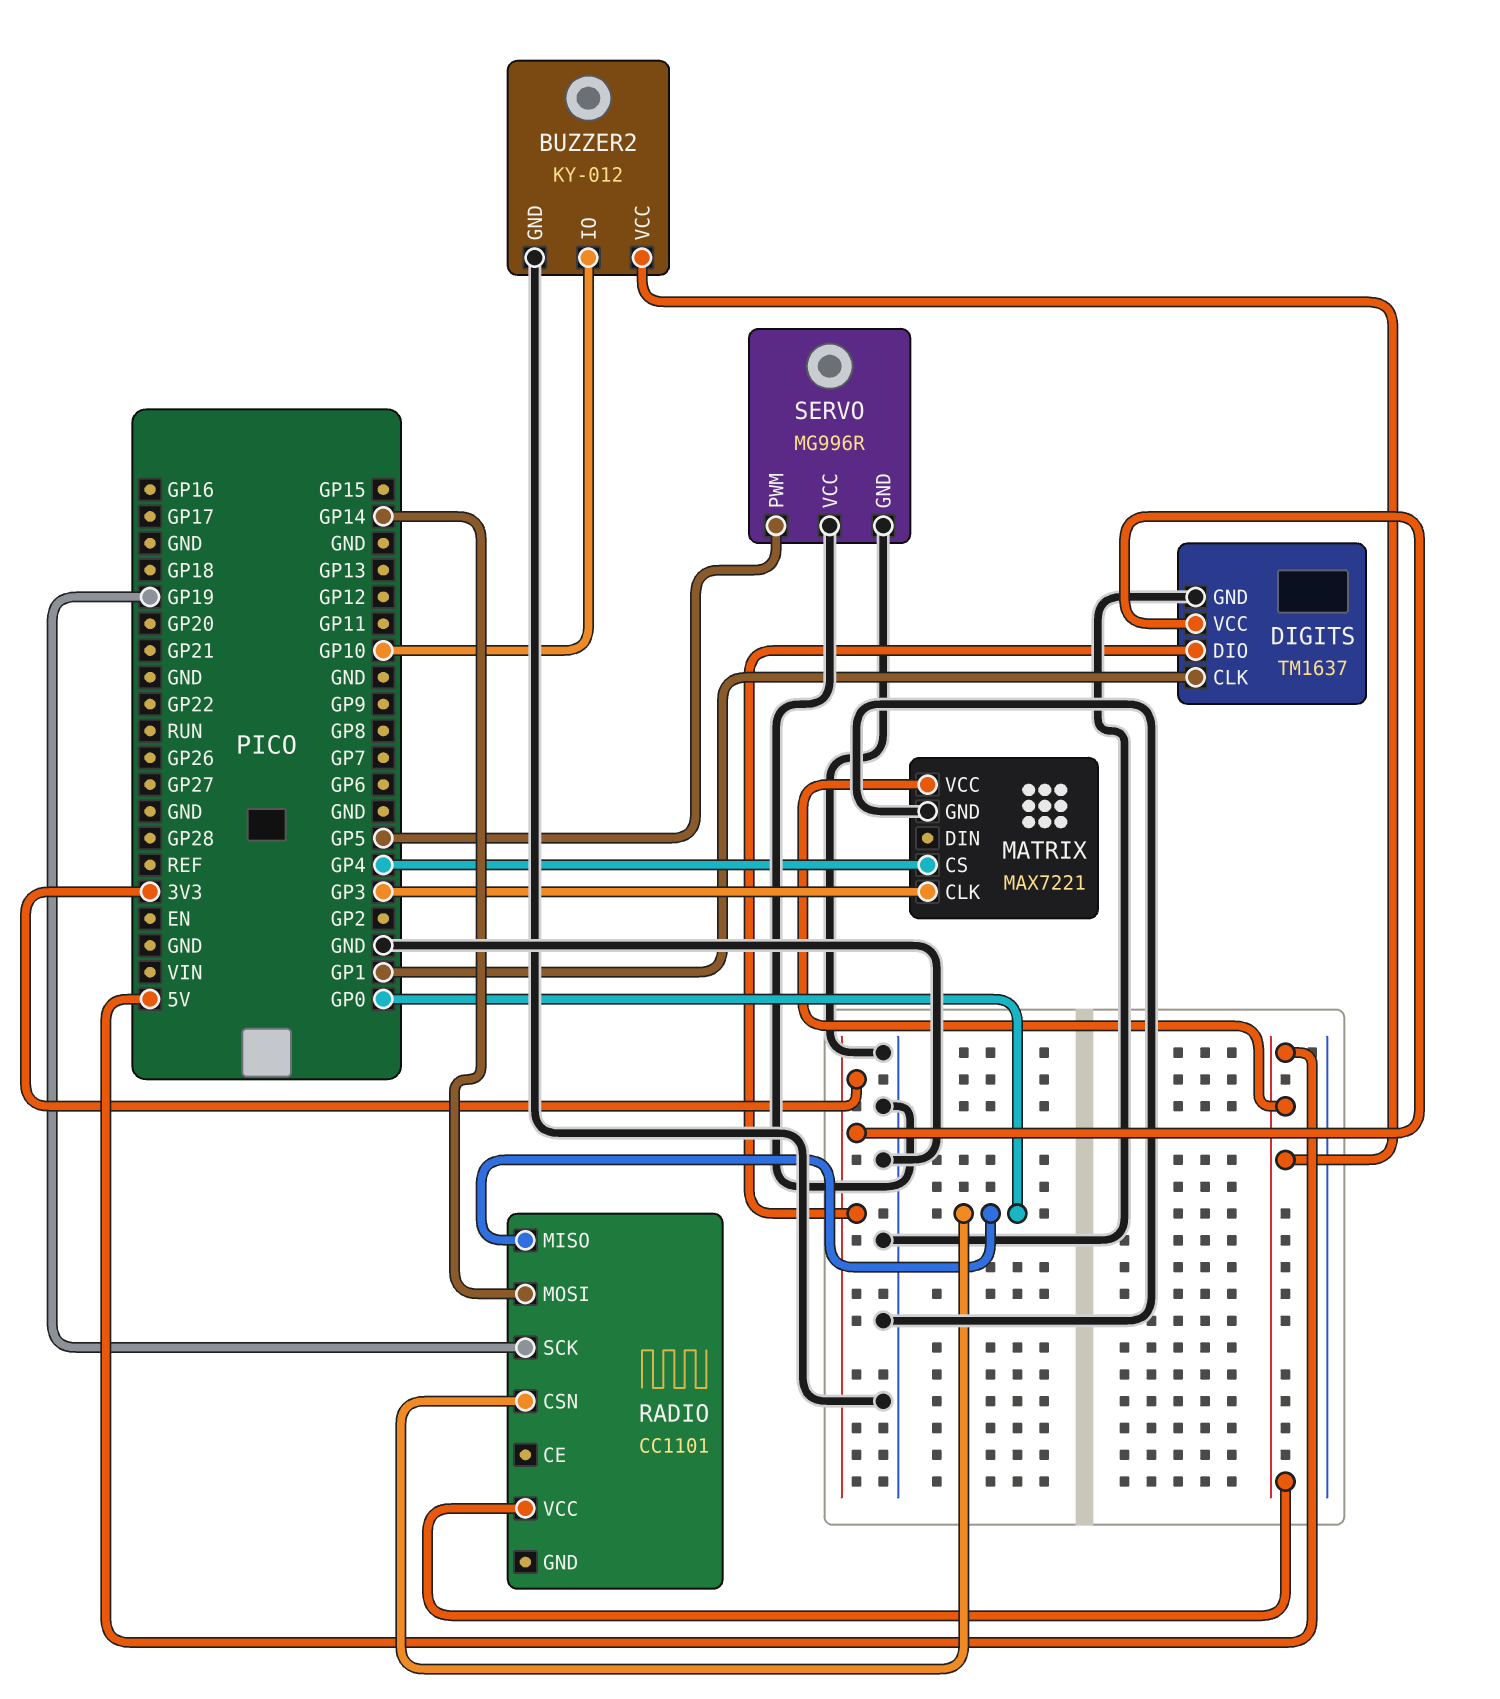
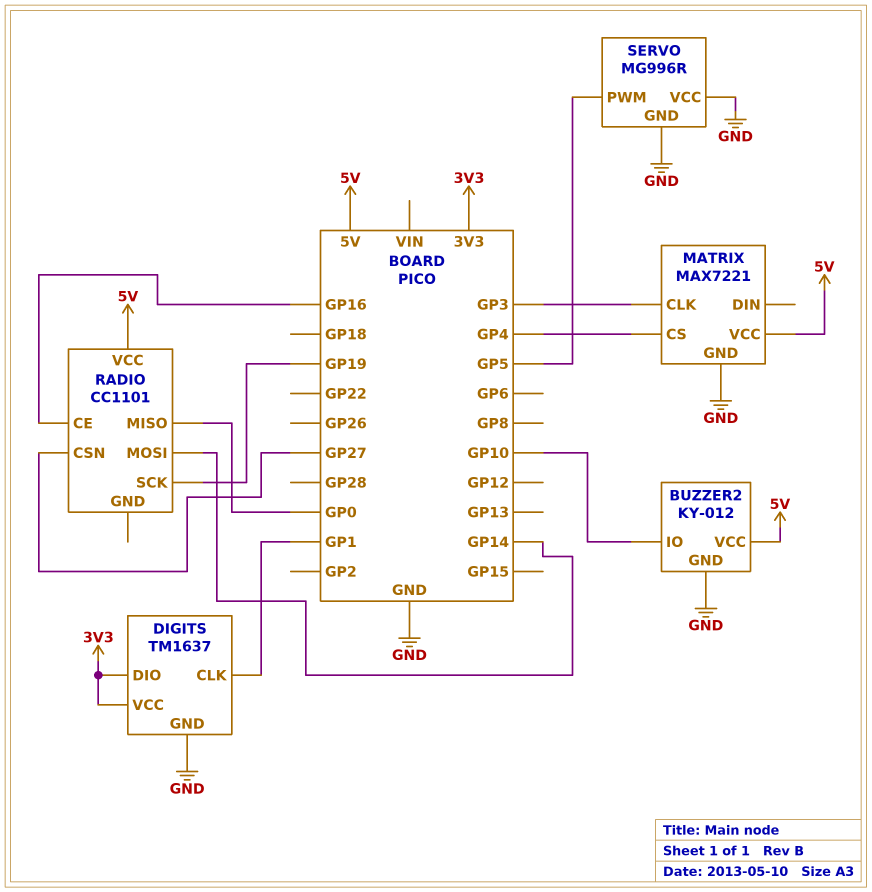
RADIO pin CE: none -> GP16
RADIO pin CSN: GP0 -> GP27

